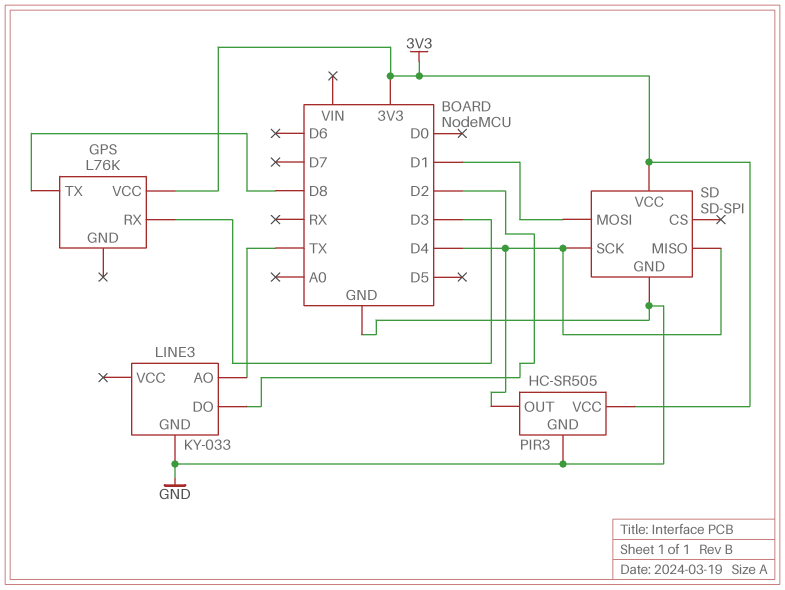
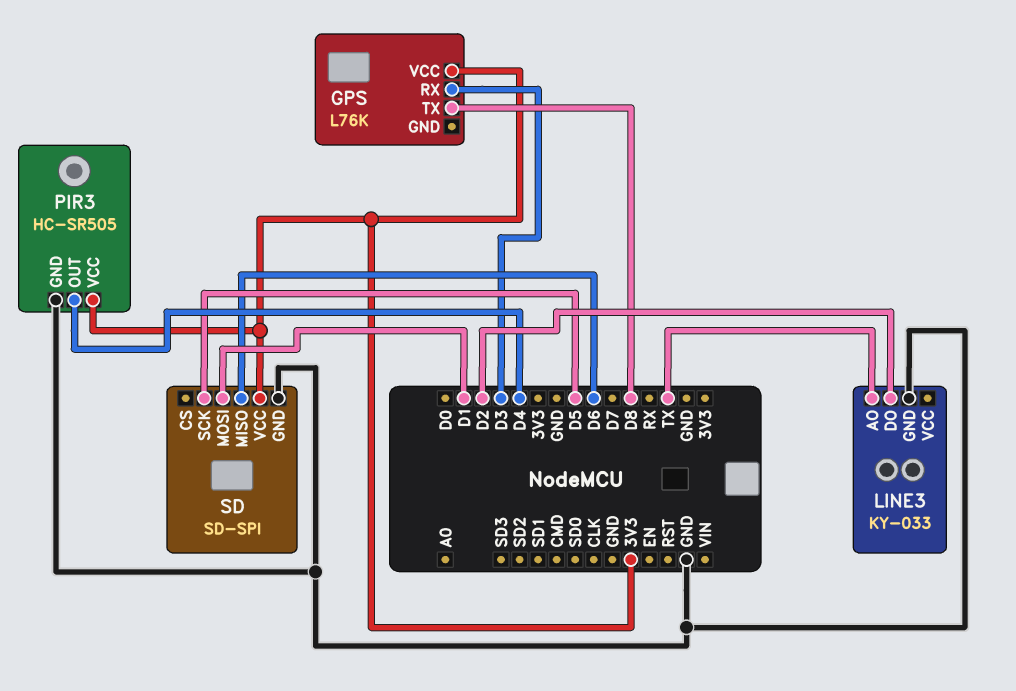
SD pin MISO: D4 -> D6
SD pin SCK: D4 -> D5

